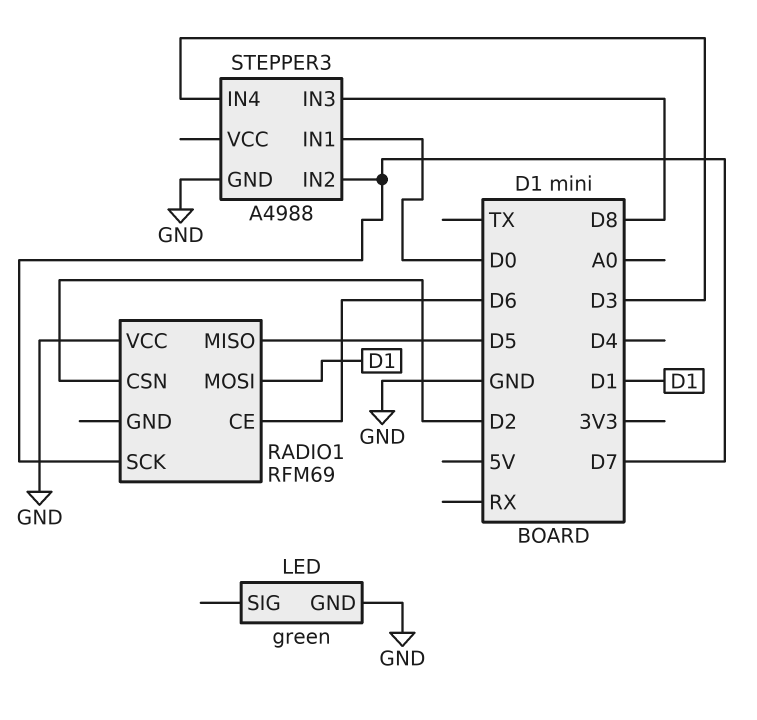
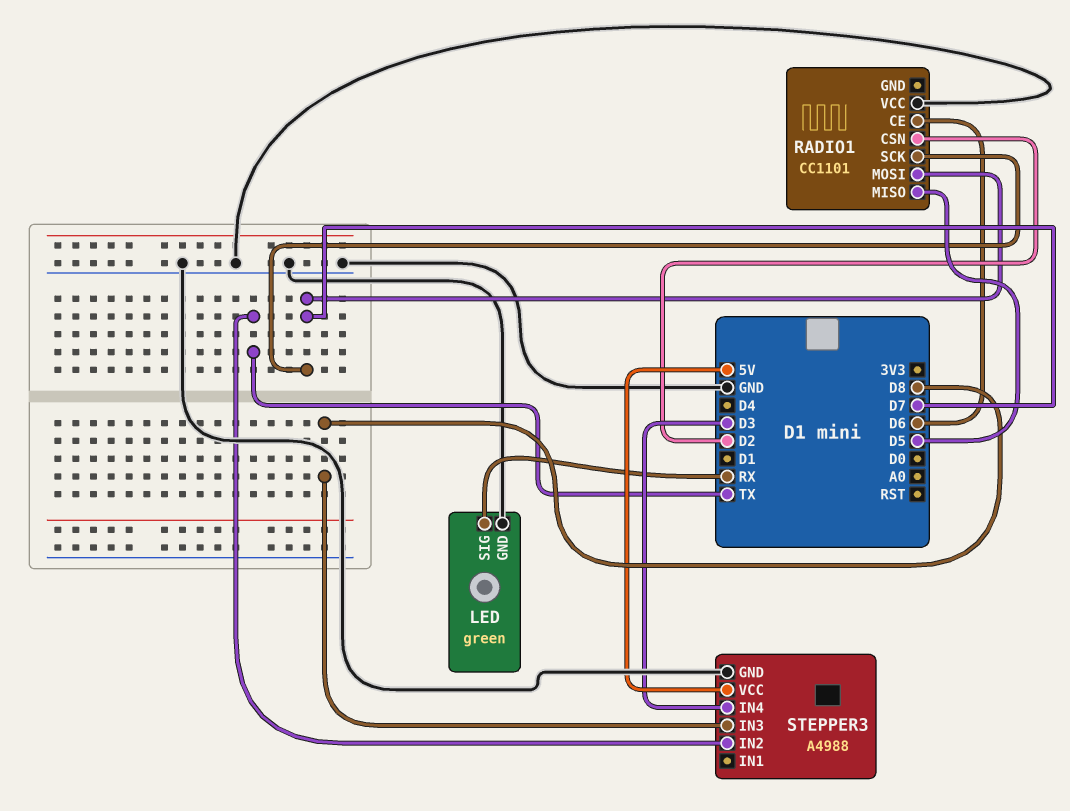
LED pin SIG: none -> RX
RADIO1: RFM69 -> CC1101
RADIO1 pin MOSI: D1 -> D7
STEPPER3 pin IN1: D0 -> none
STEPPER3 pin IN2: D7 -> TX
STEPPER3 pin VCC: none -> 5V

